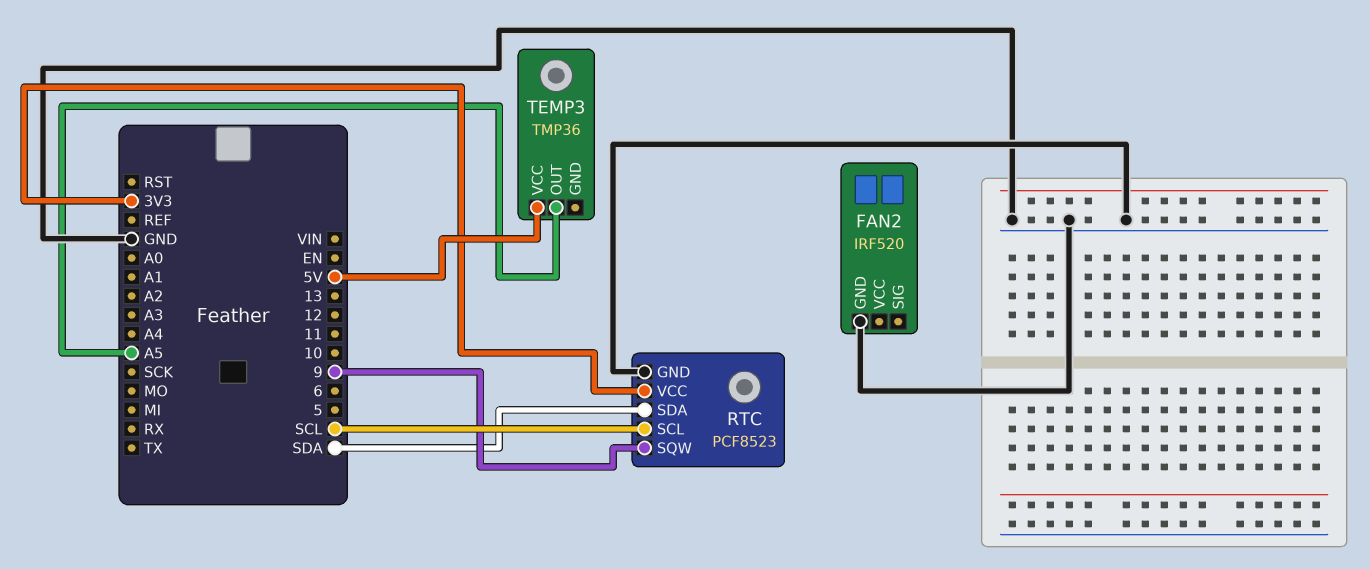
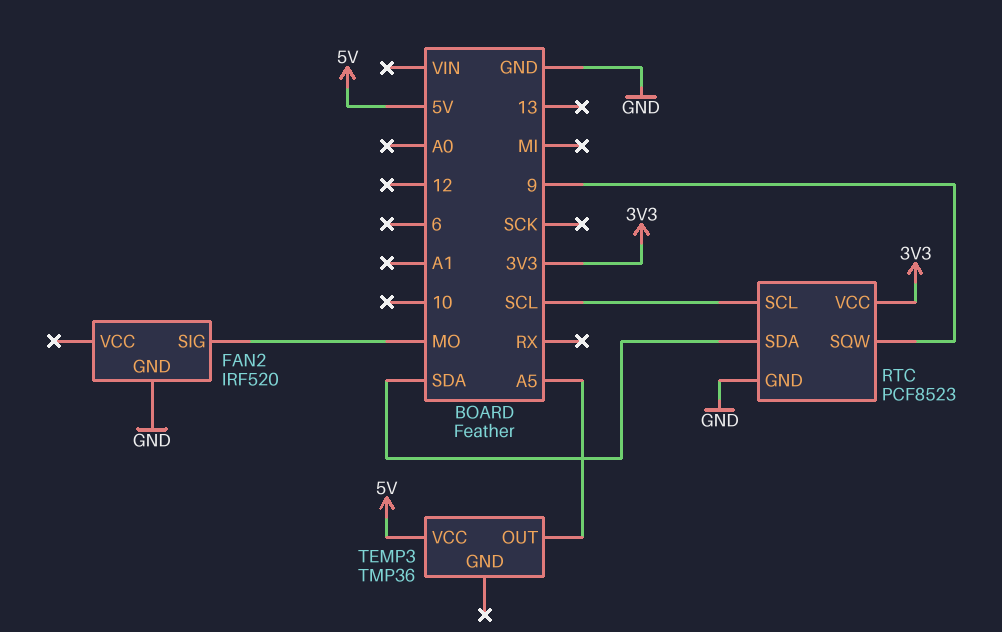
FAN2 pin SIG: none -> MO

